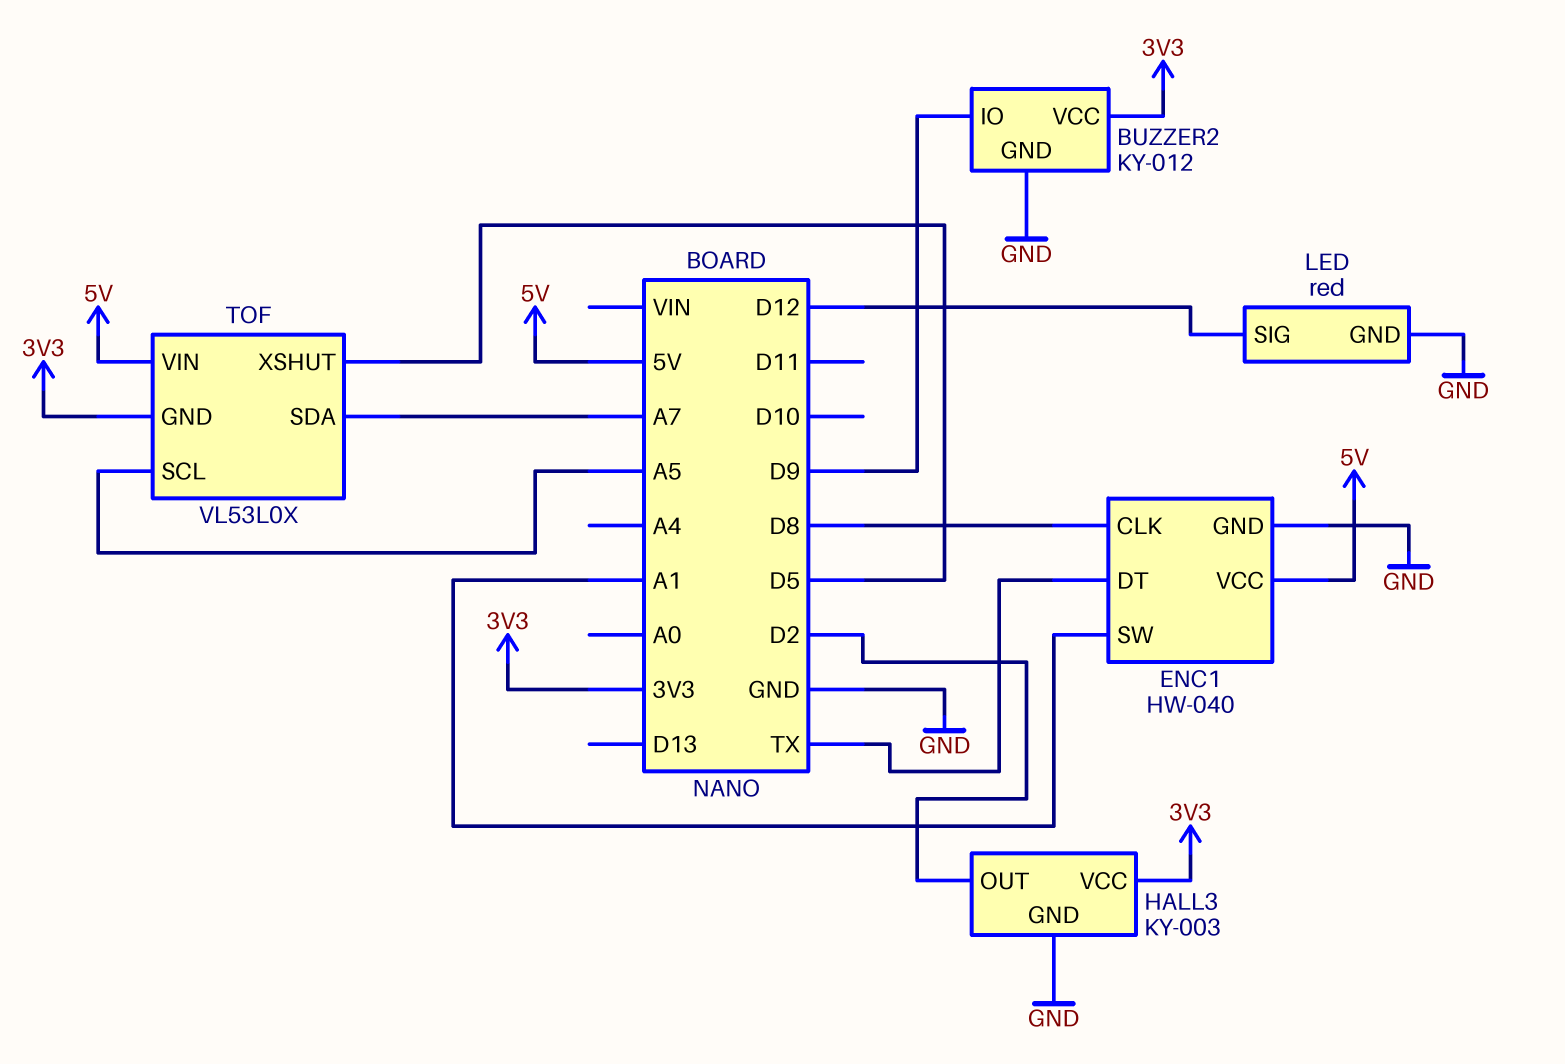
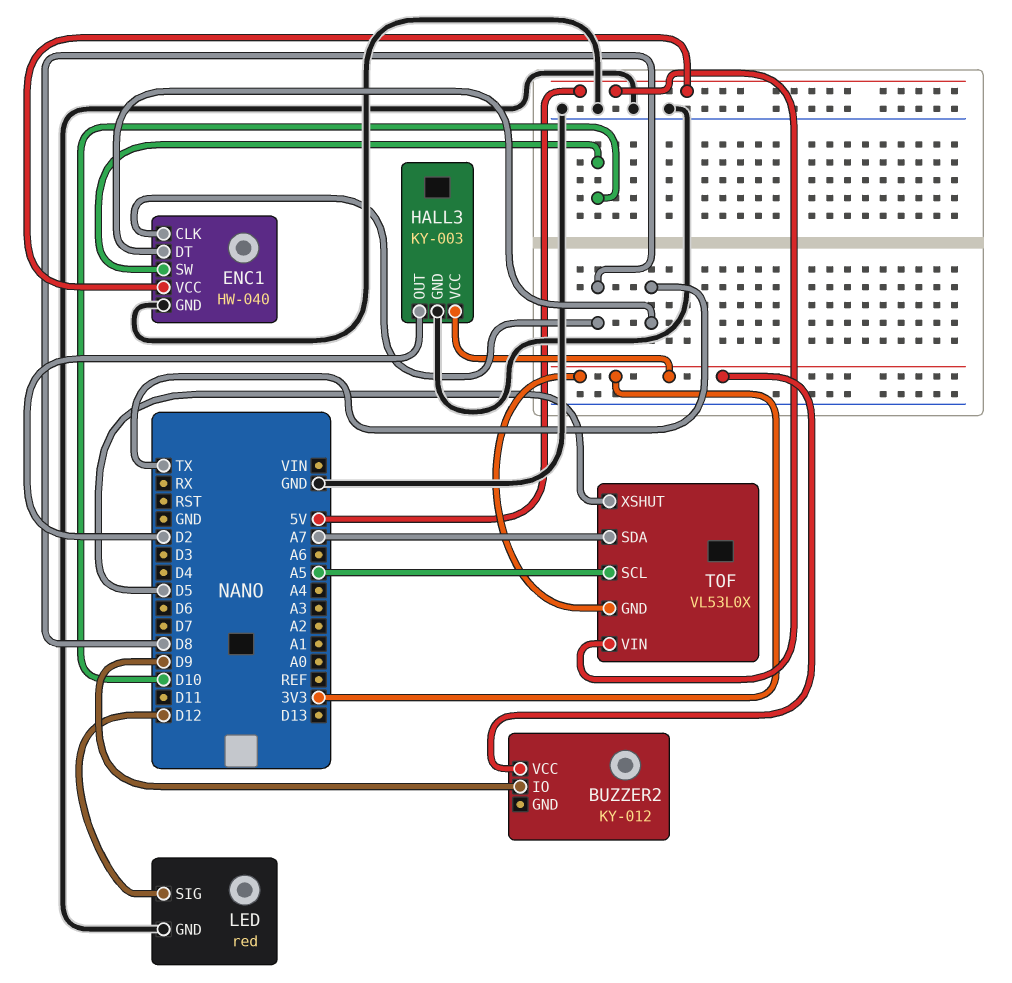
BUZZER2 pin GND: GND -> none
ENC1 pin SW: A1 -> D10

